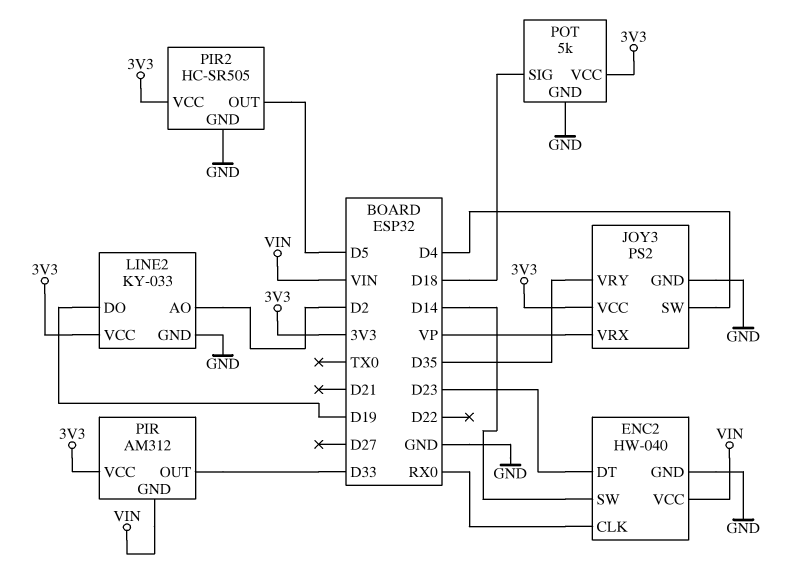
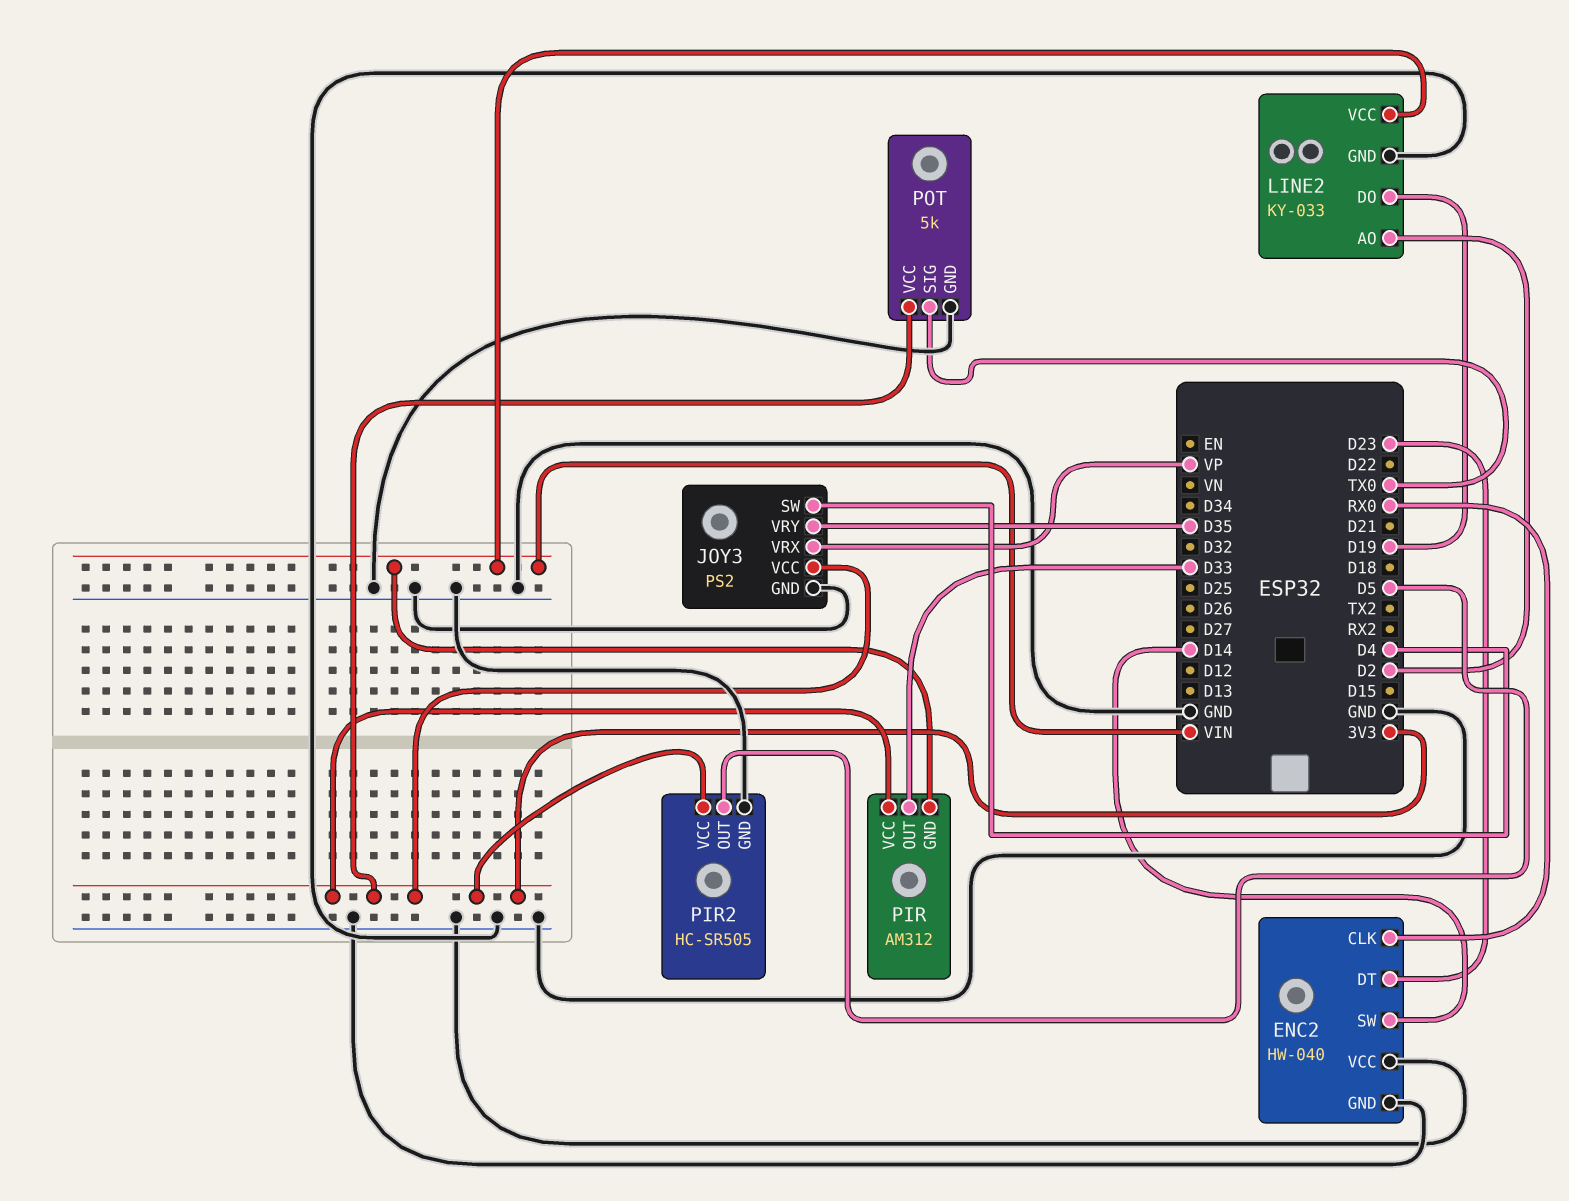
ENC2 pin VCC: VIN -> GND
LINE2 pin VCC: 3V3 -> VIN
POT pin SIG: D18 -> TX0

